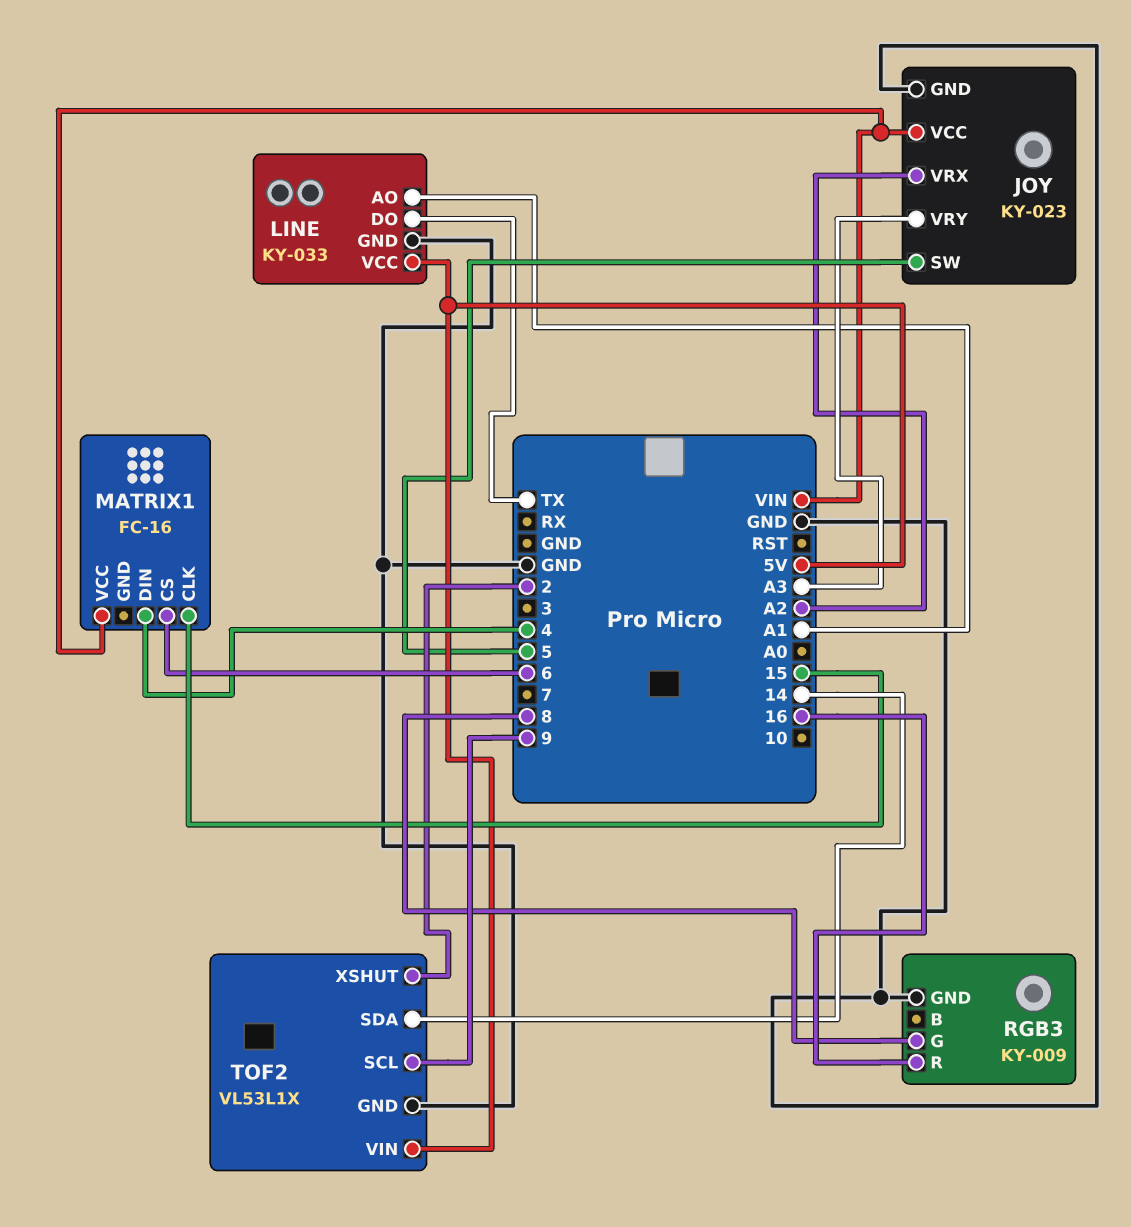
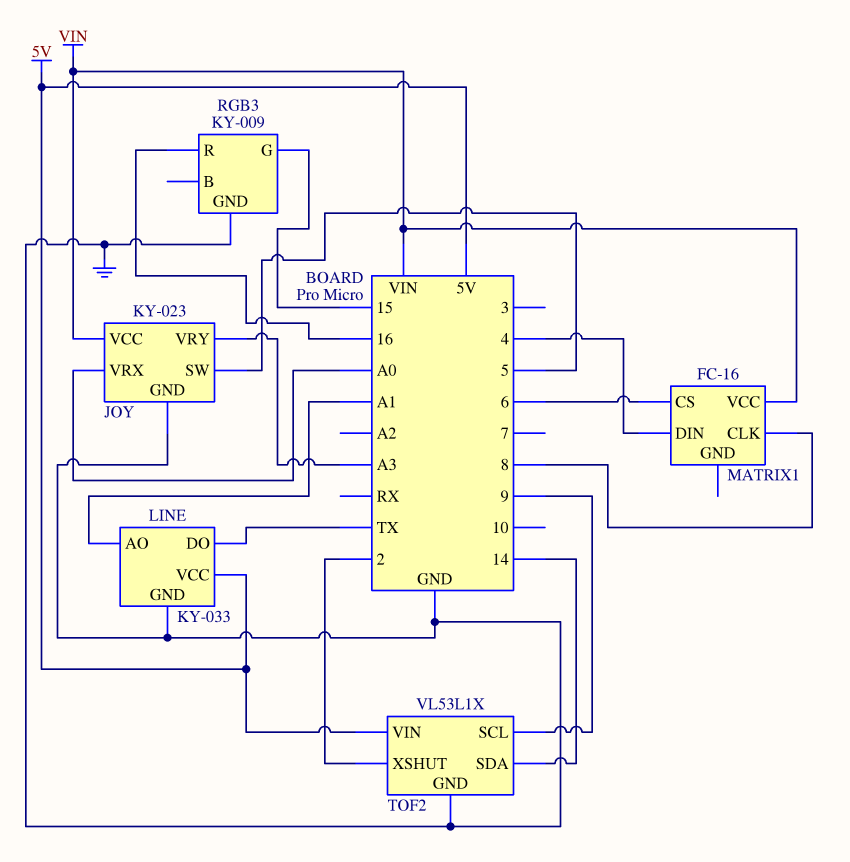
JOY pin VRX: A2 -> A0
MATRIX1 pin CLK: 15 -> 8
RGB3 pin G: 8 -> 15

